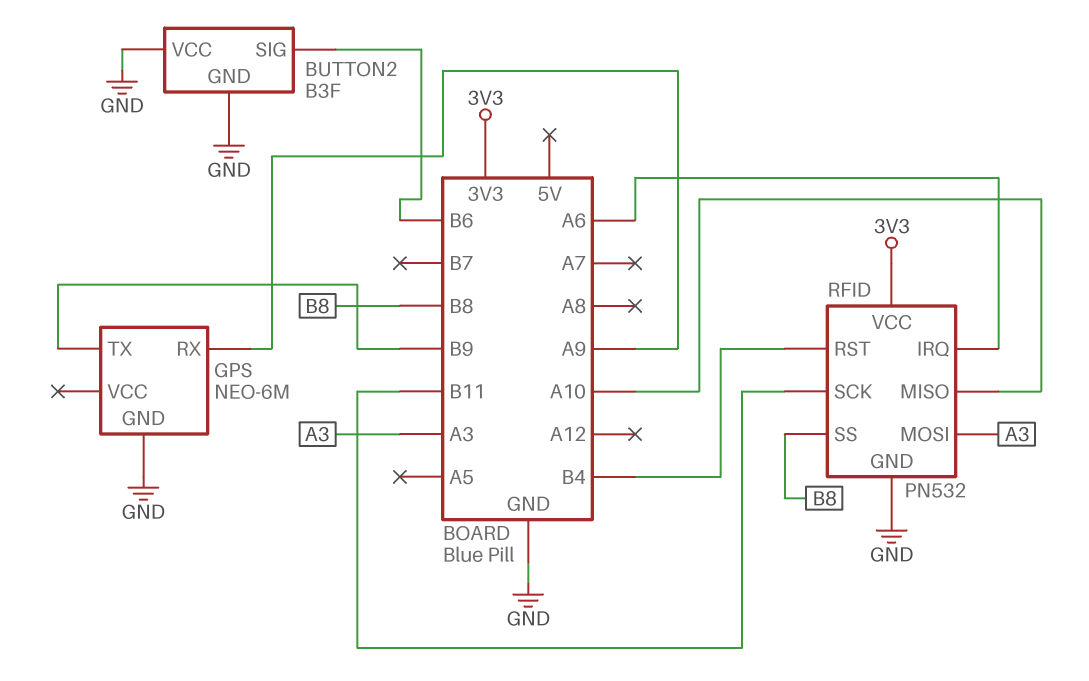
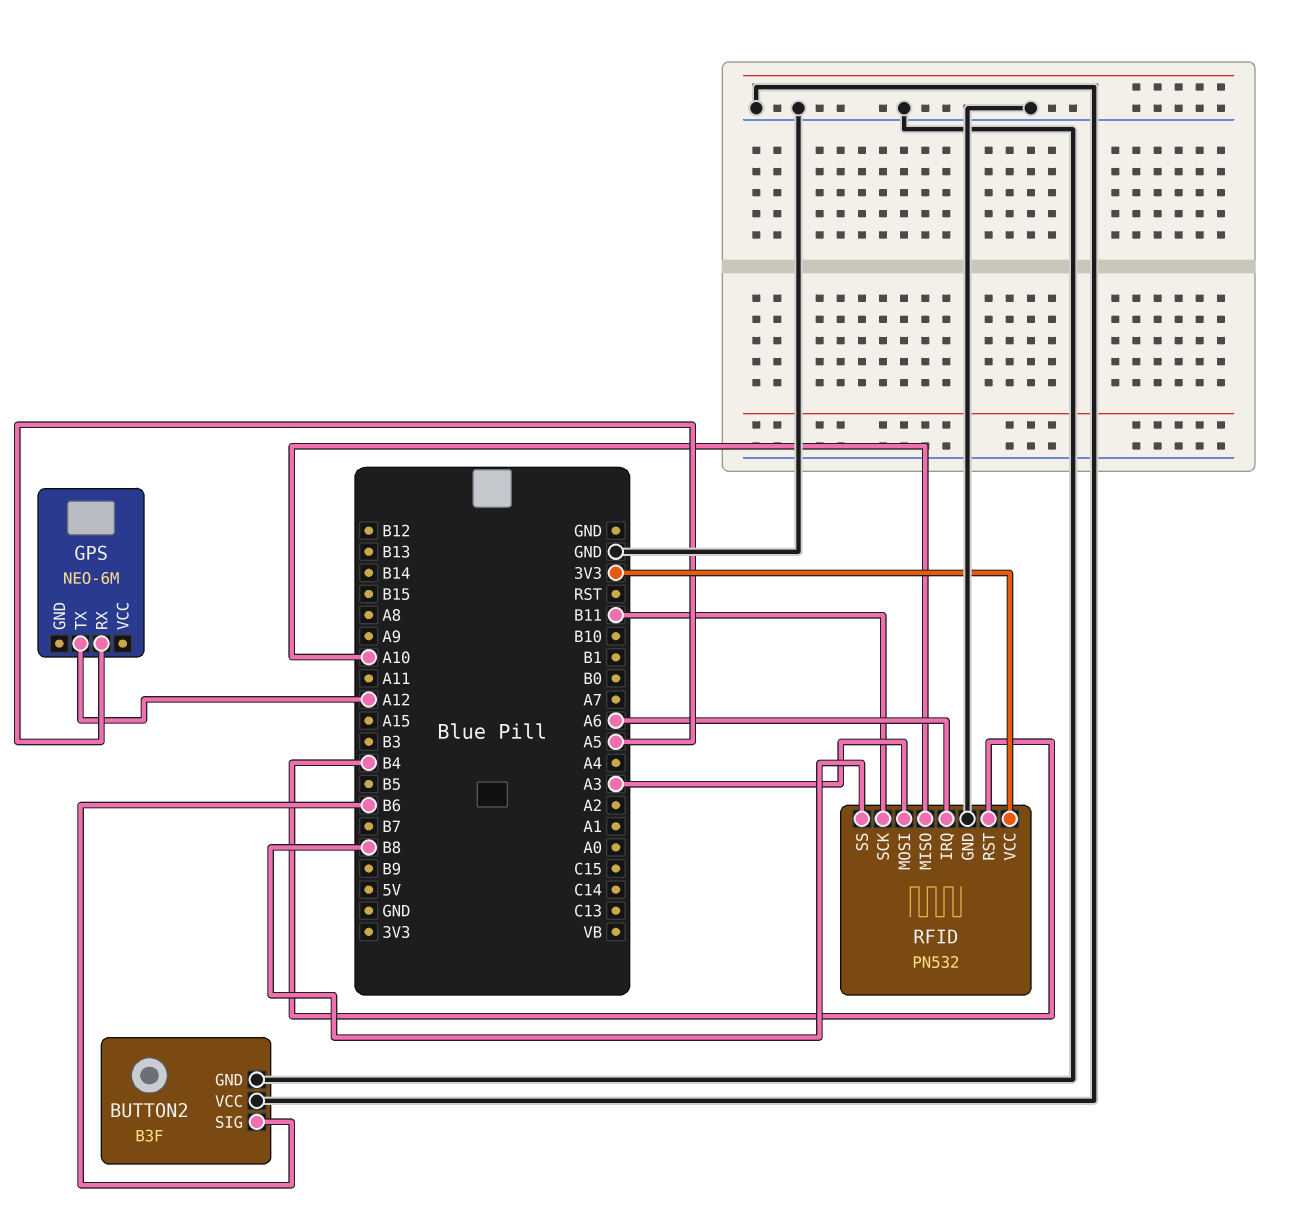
GPS pin GND: GND -> none
GPS pin RX: A9 -> A5
GPS pin TX: B9 -> A12

